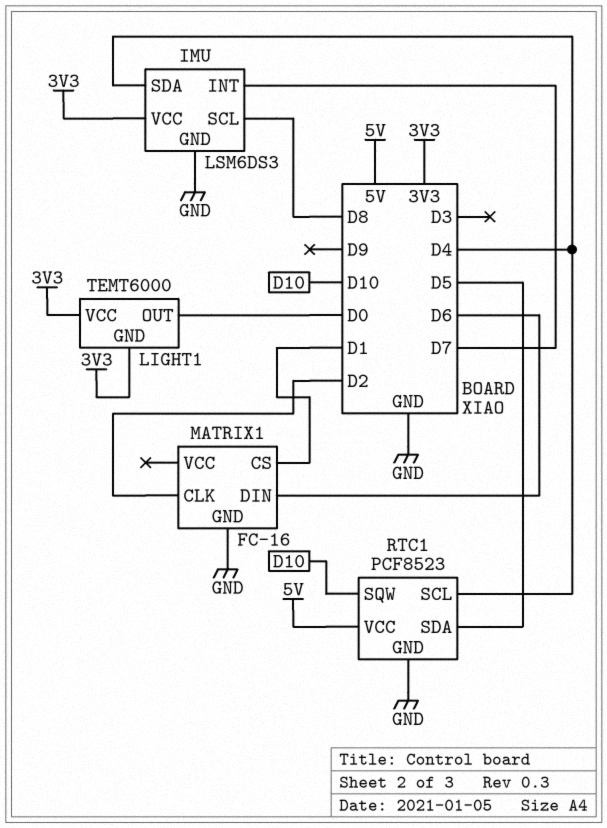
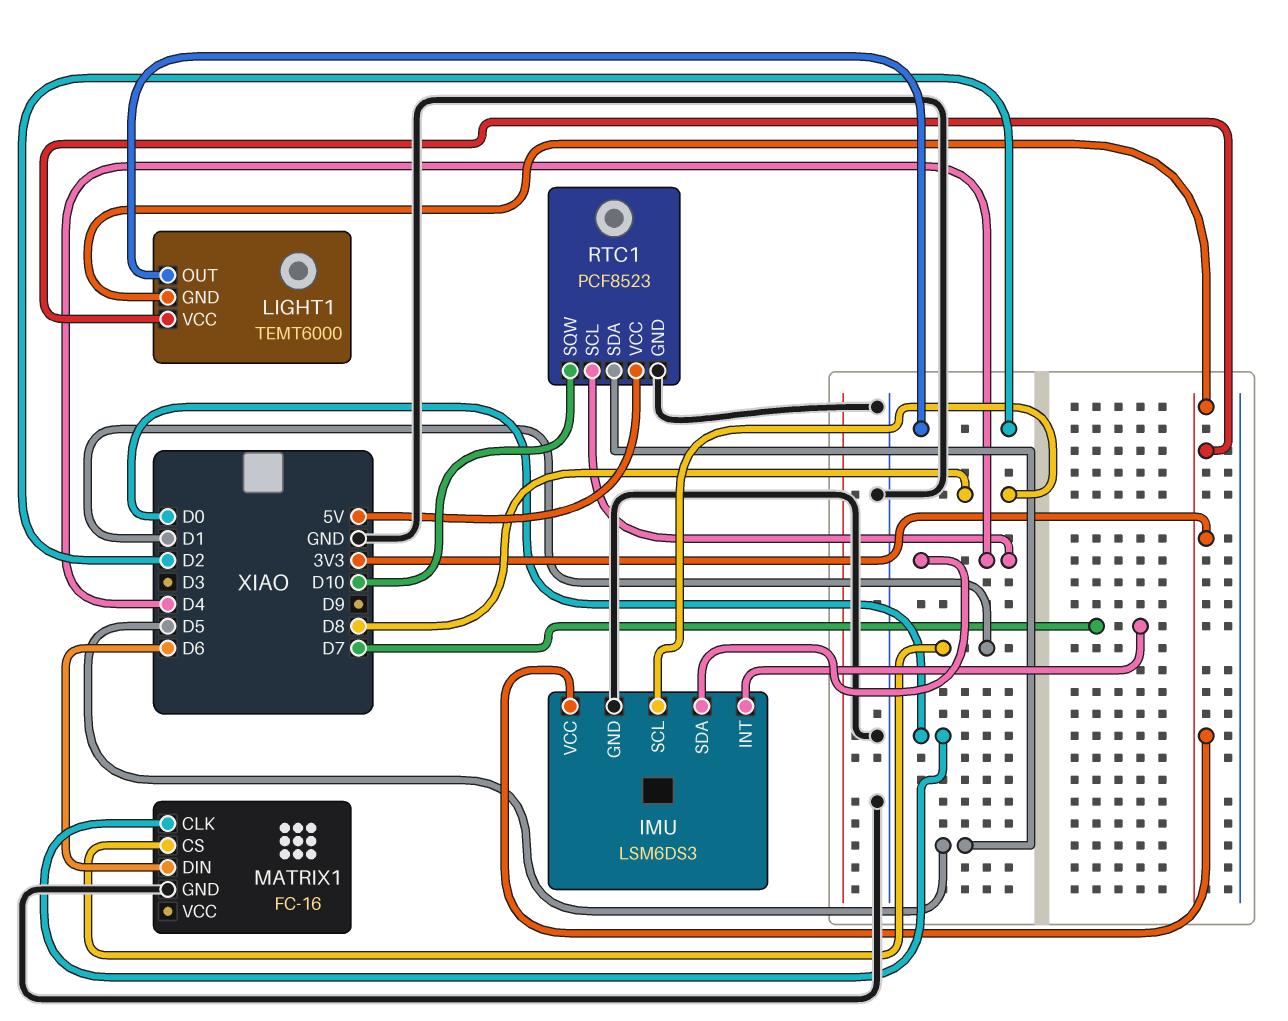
LIGHT1 pin OUT: D0 -> D2
MATRIX1 pin CLK: D2 -> D0

